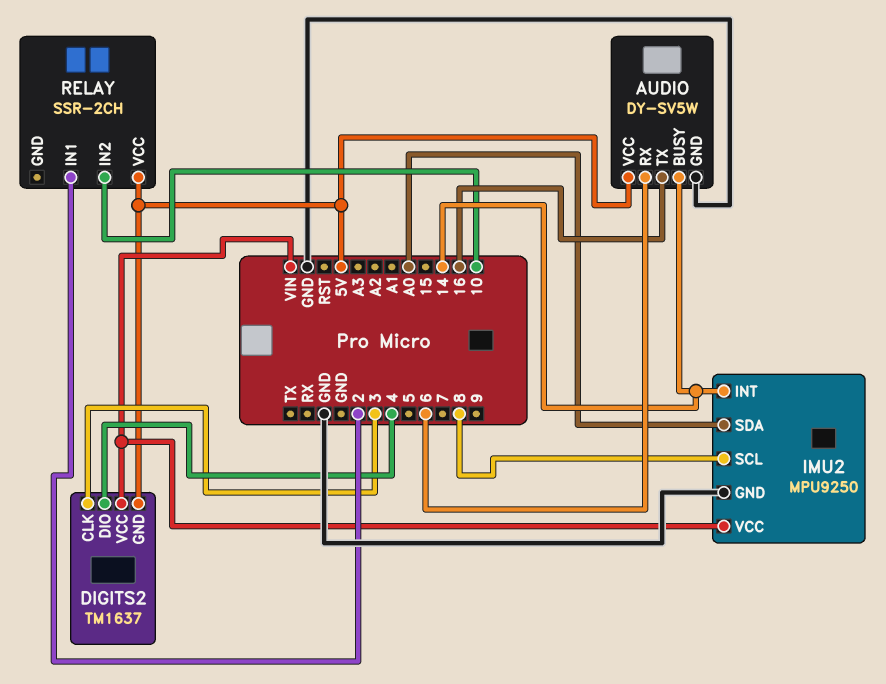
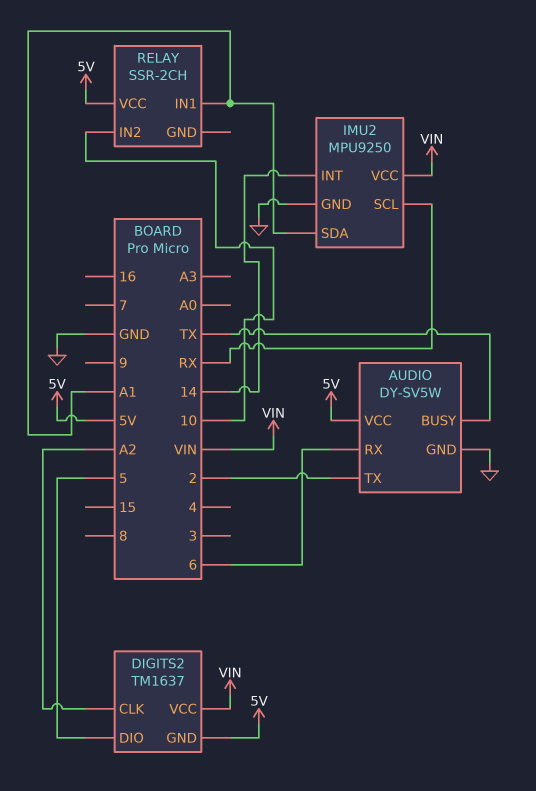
AUDIO pin BUSY: 14 -> TX
AUDIO pin TX: 16 -> 2
DIGITS2 pin CLK: 3 -> A2
DIGITS2 pin DIO: 4 -> 5
IMU2 pin SCL: 8 -> RX
IMU2 pin SDA: A0 -> A1
RELAY pin IN1: 2 -> A1

